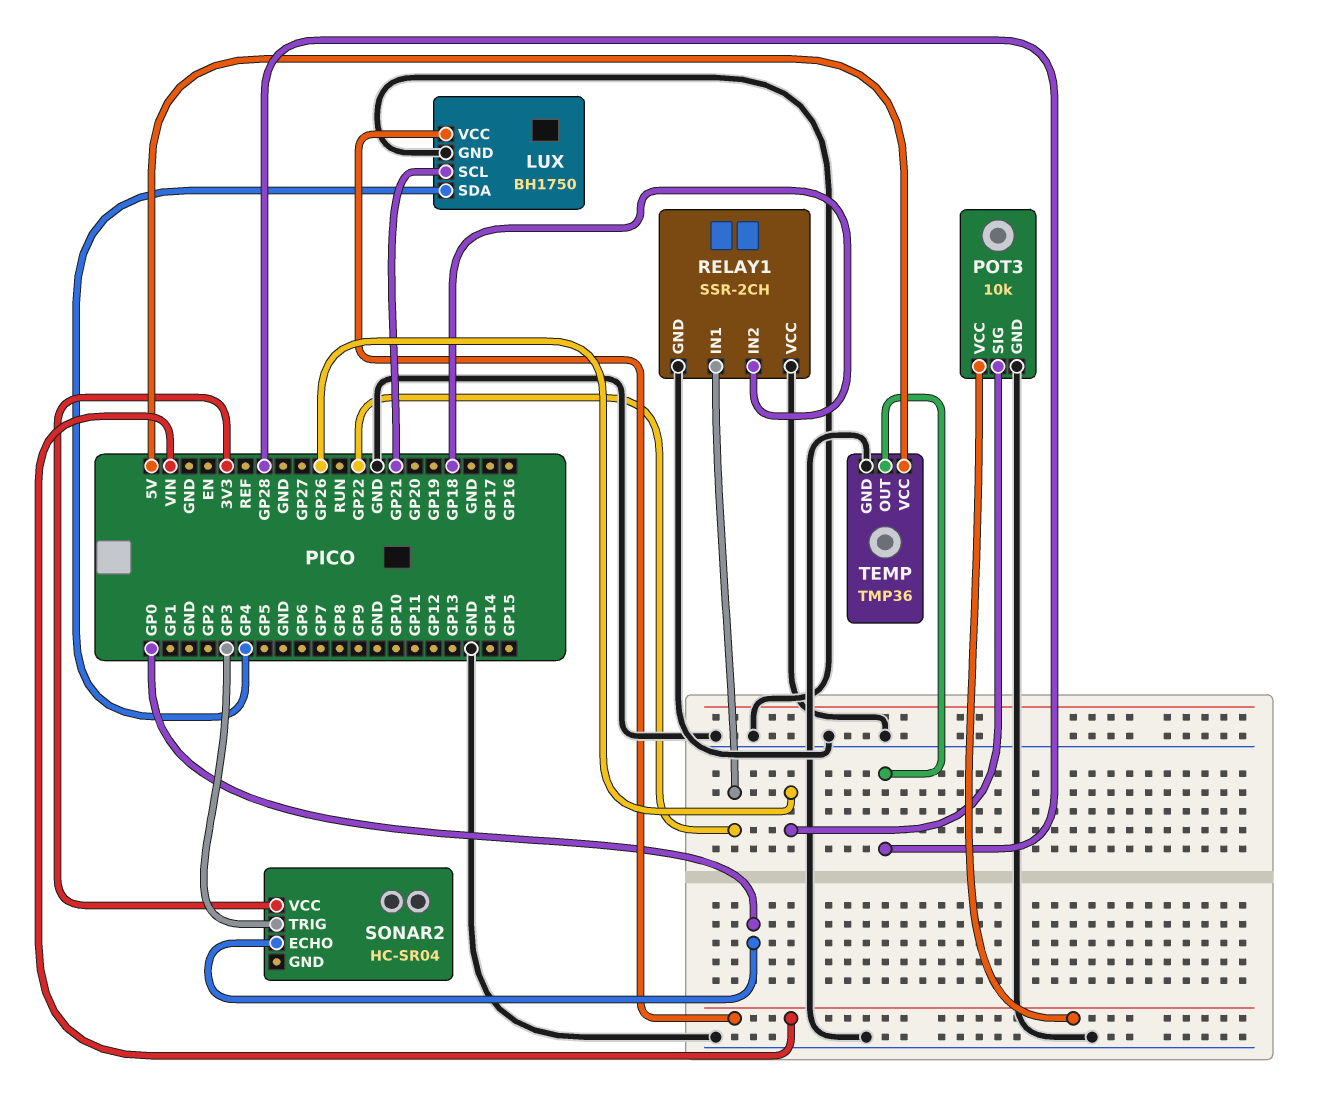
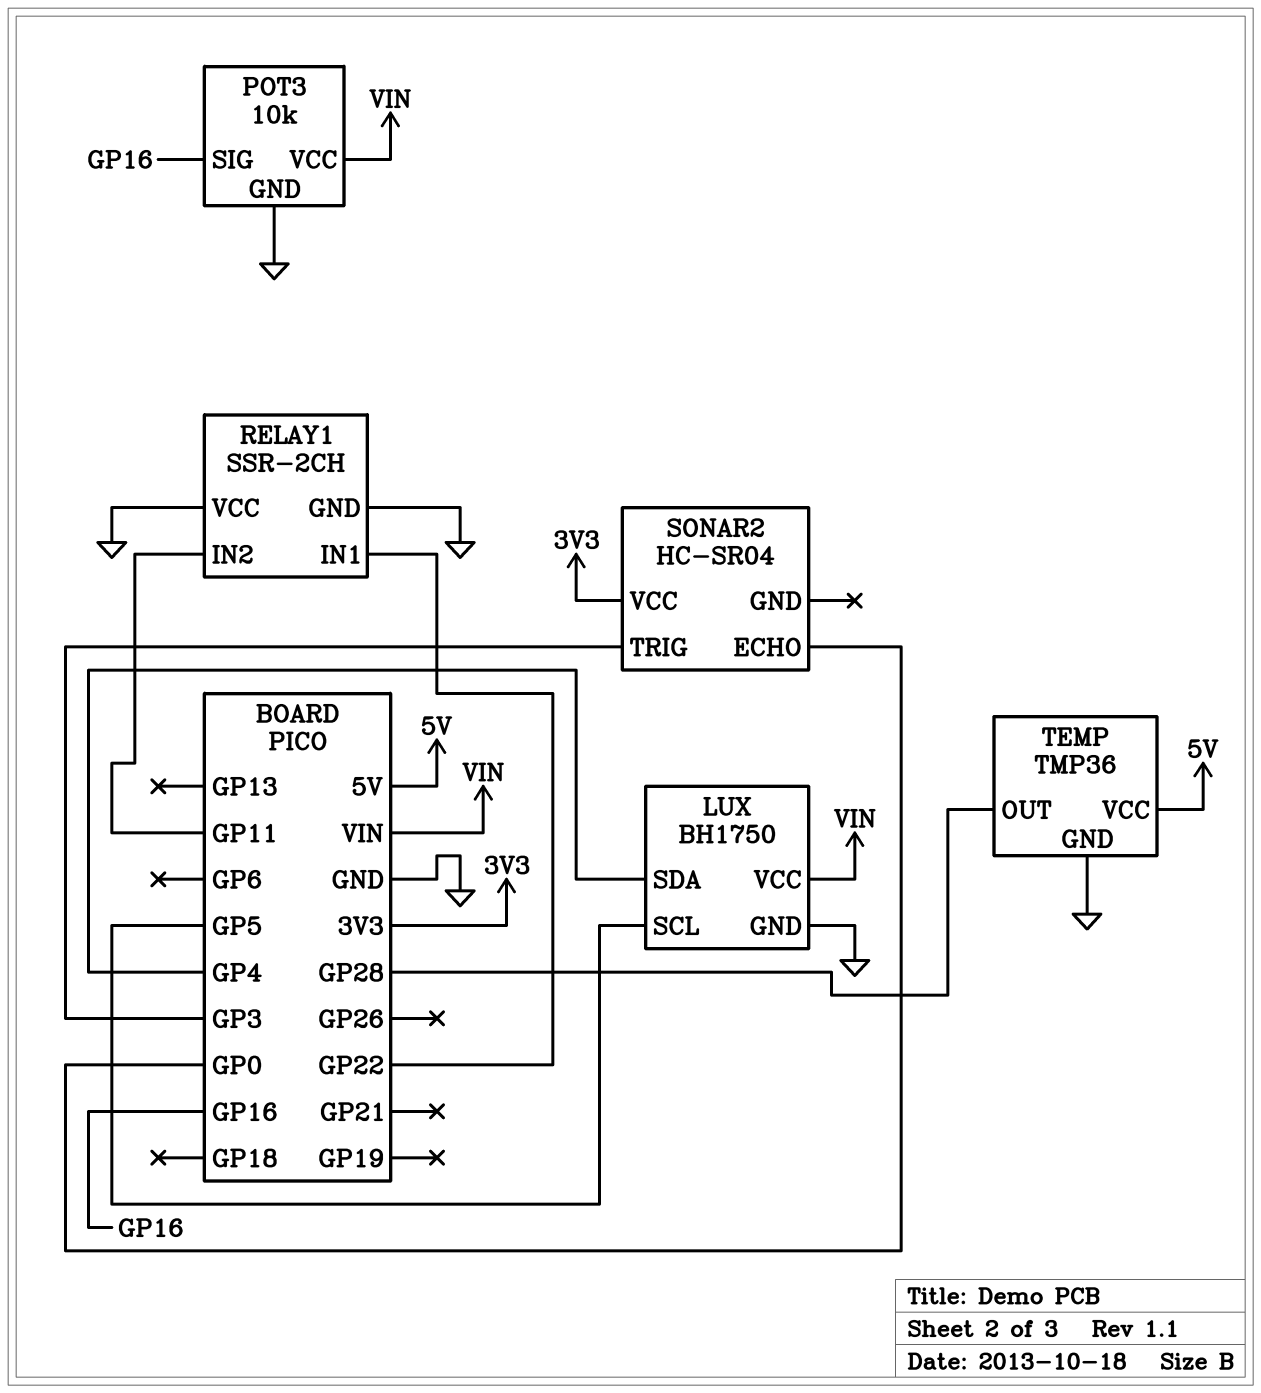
LUX pin SCL: GP21 -> GP5
POT3 pin SIG: GP26 -> GP16
RELAY1 pin IN2: GP18 -> GP11

